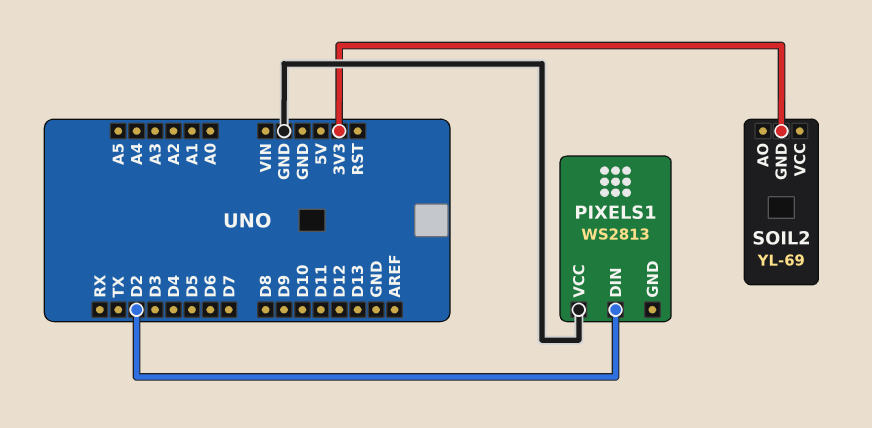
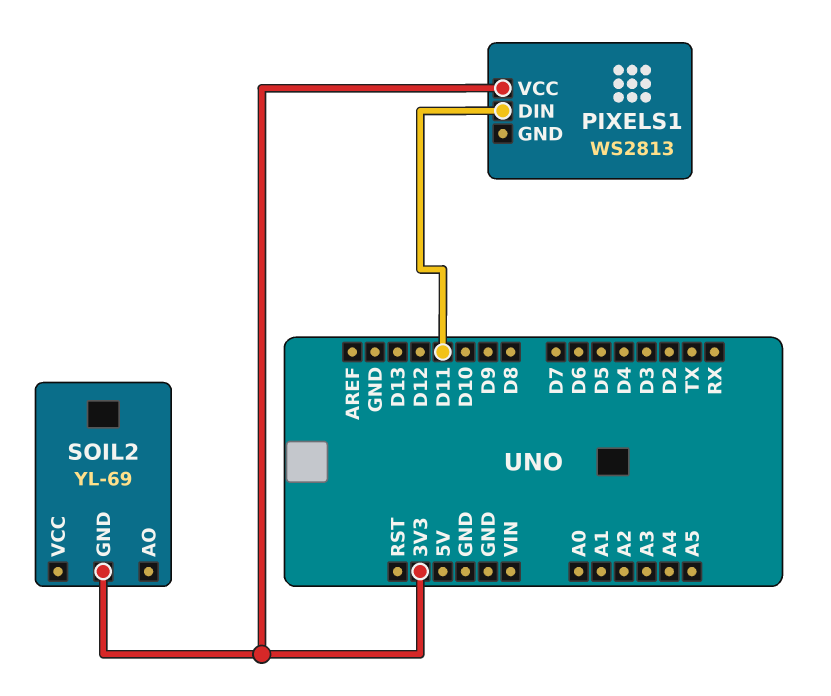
PIXELS1 pin DIN: D2 -> D11
PIXELS1 pin VCC: GND -> 3V3

